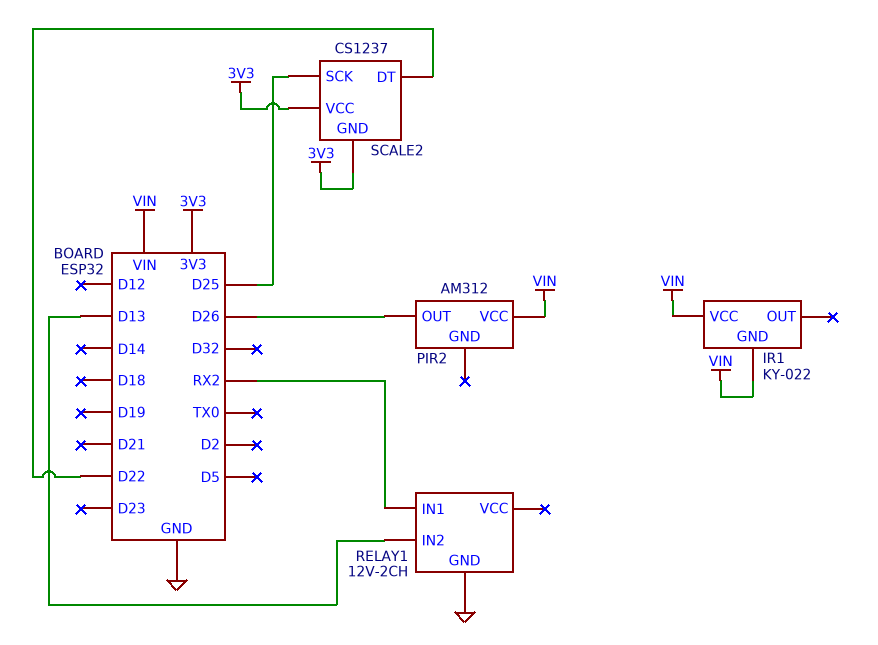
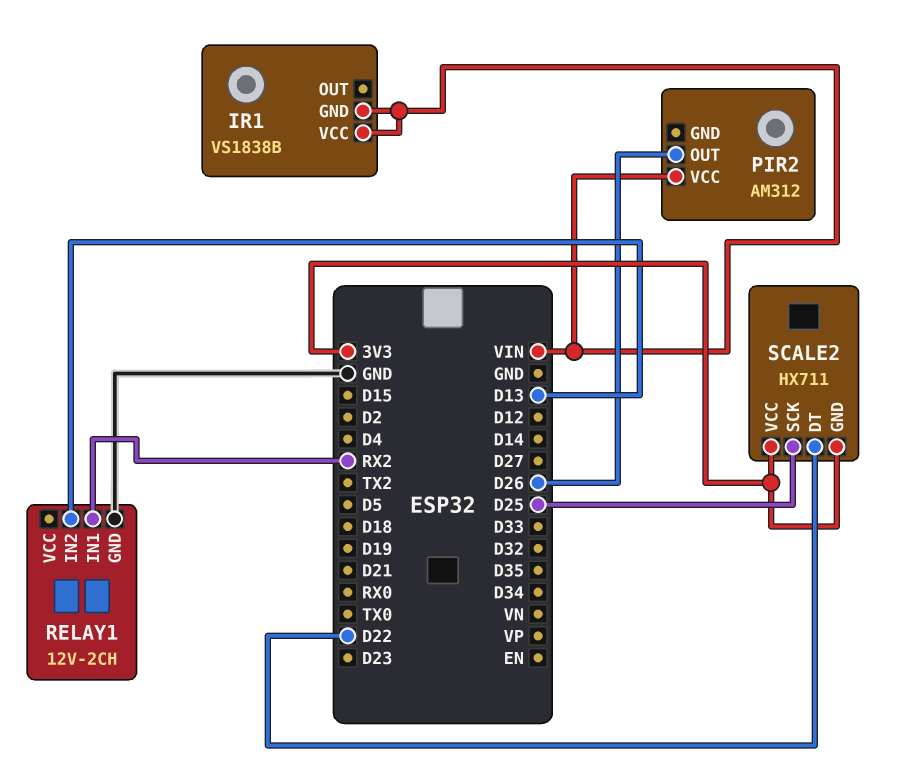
IR1: KY-022 -> VS1838B
SCALE2: CS1237 -> HX711

